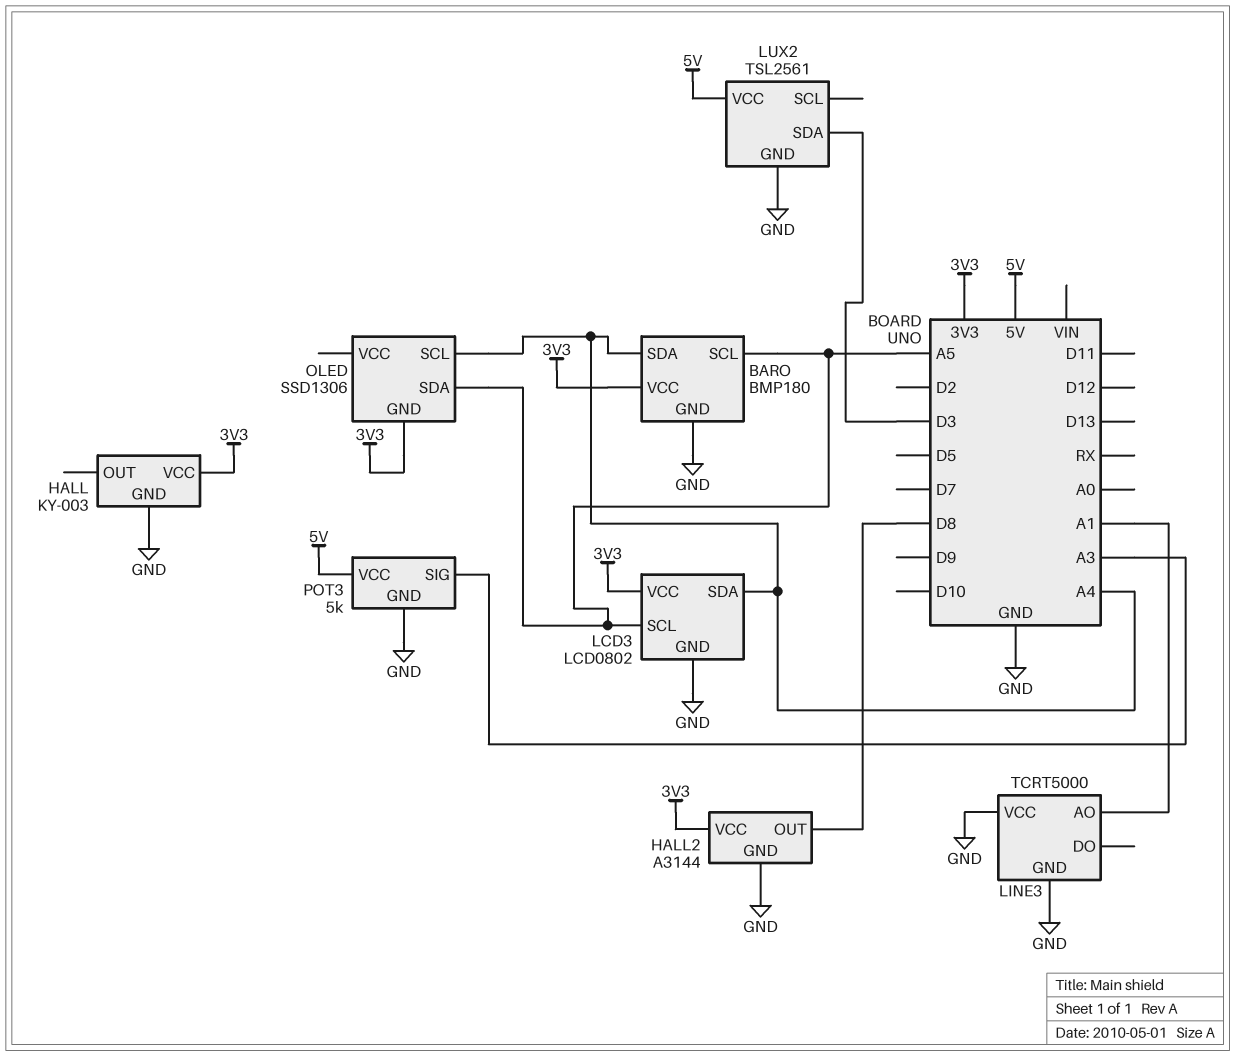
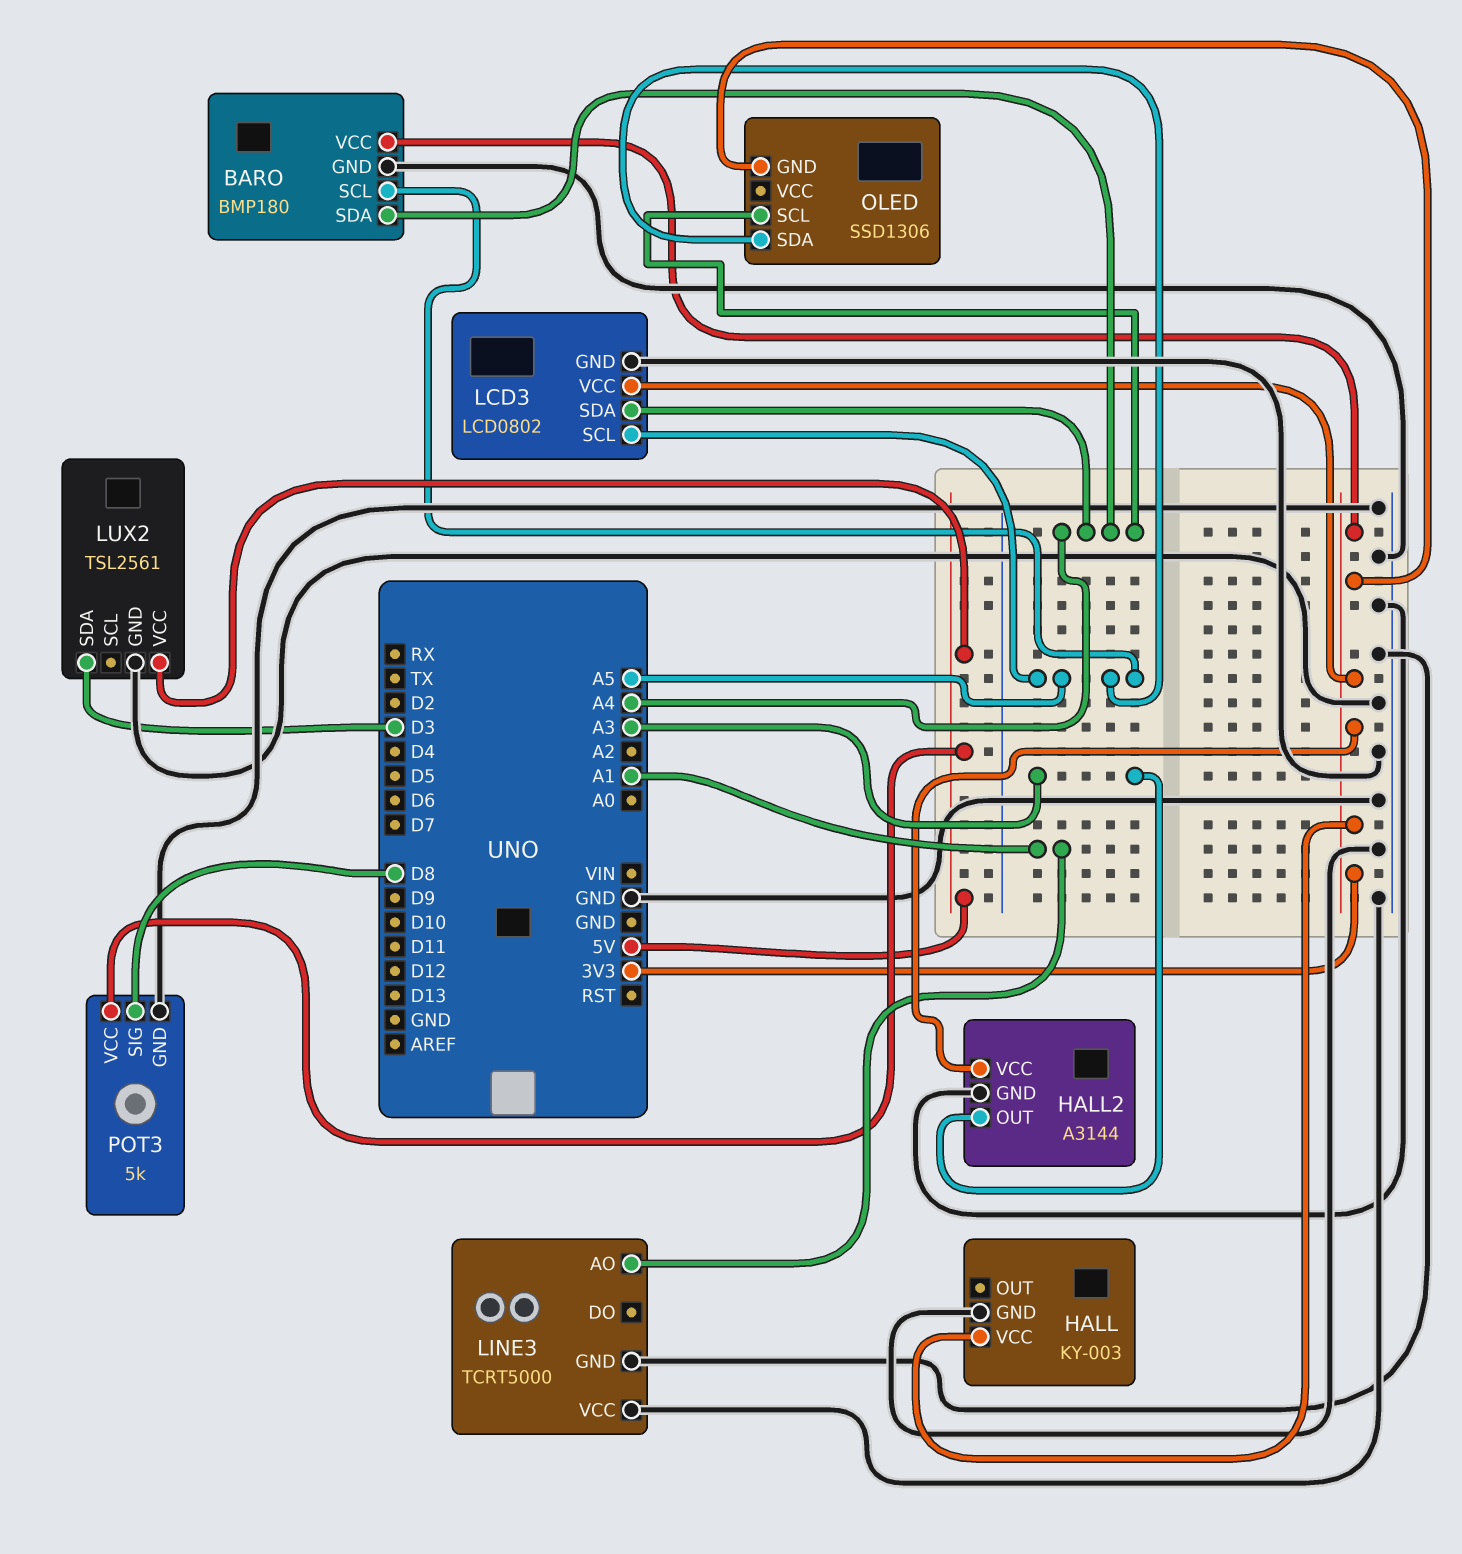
HALL2 pin OUT: D8 -> A3
POT3 pin SIG: A3 -> D8

